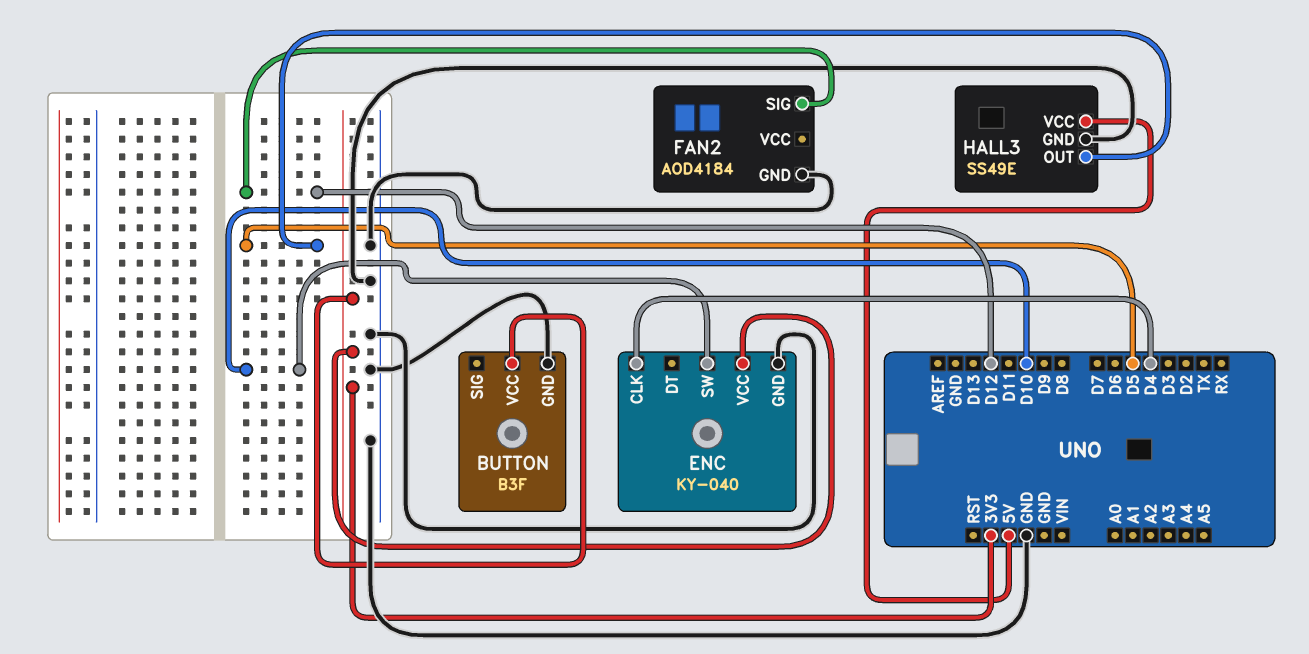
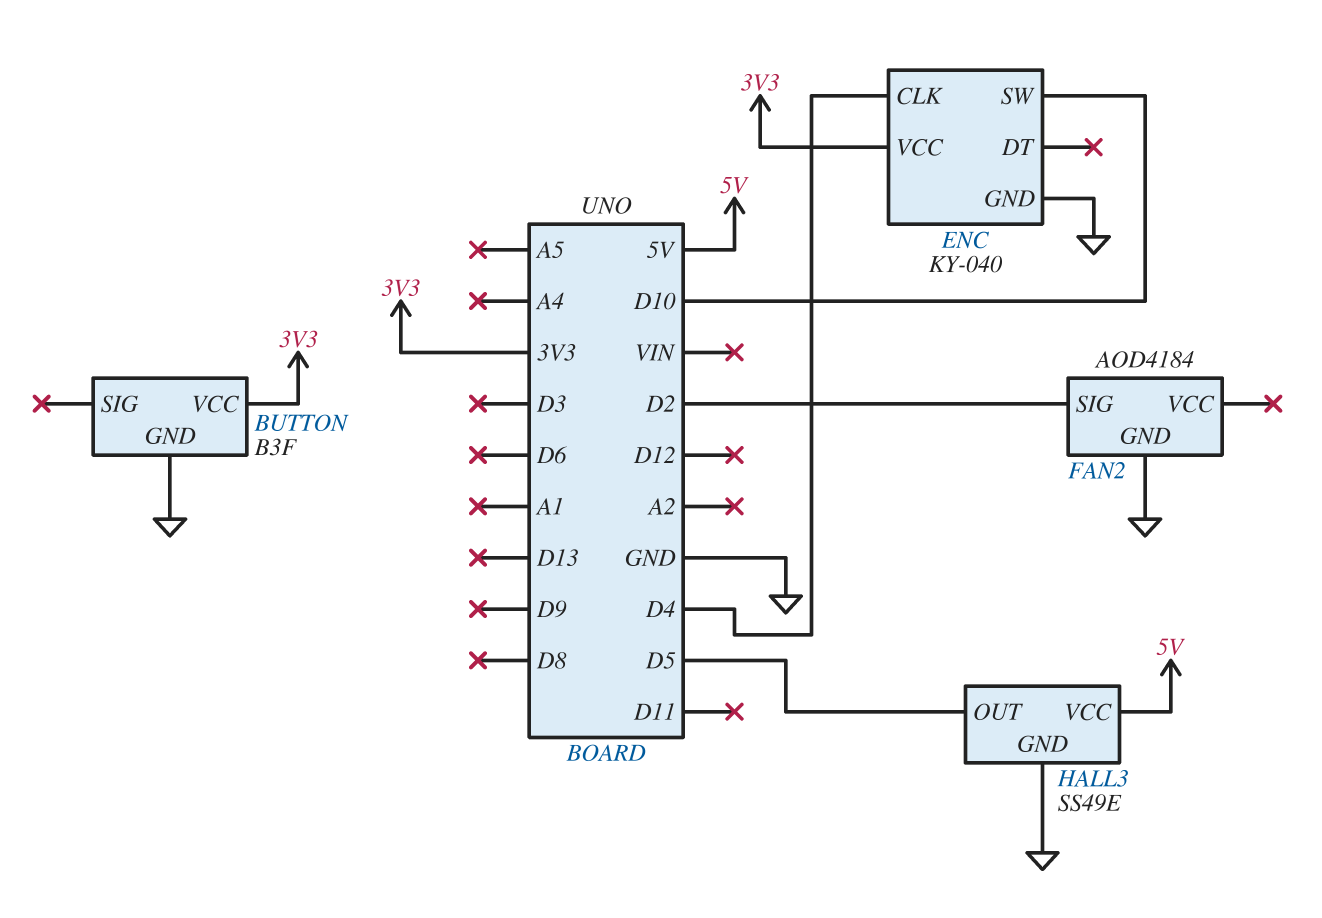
FAN2 pin SIG: D12 -> D2

